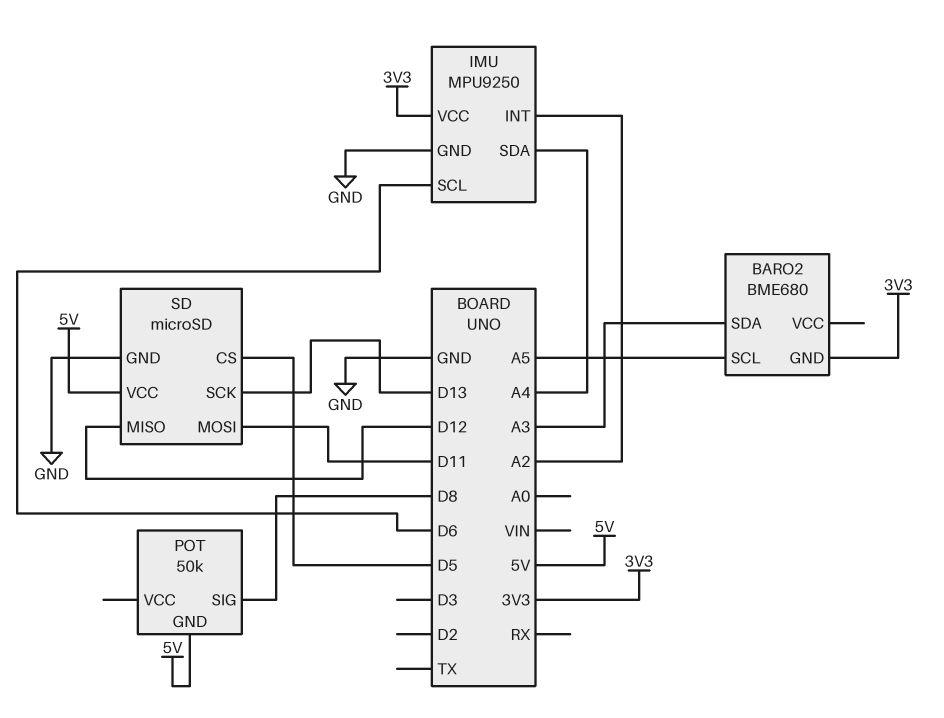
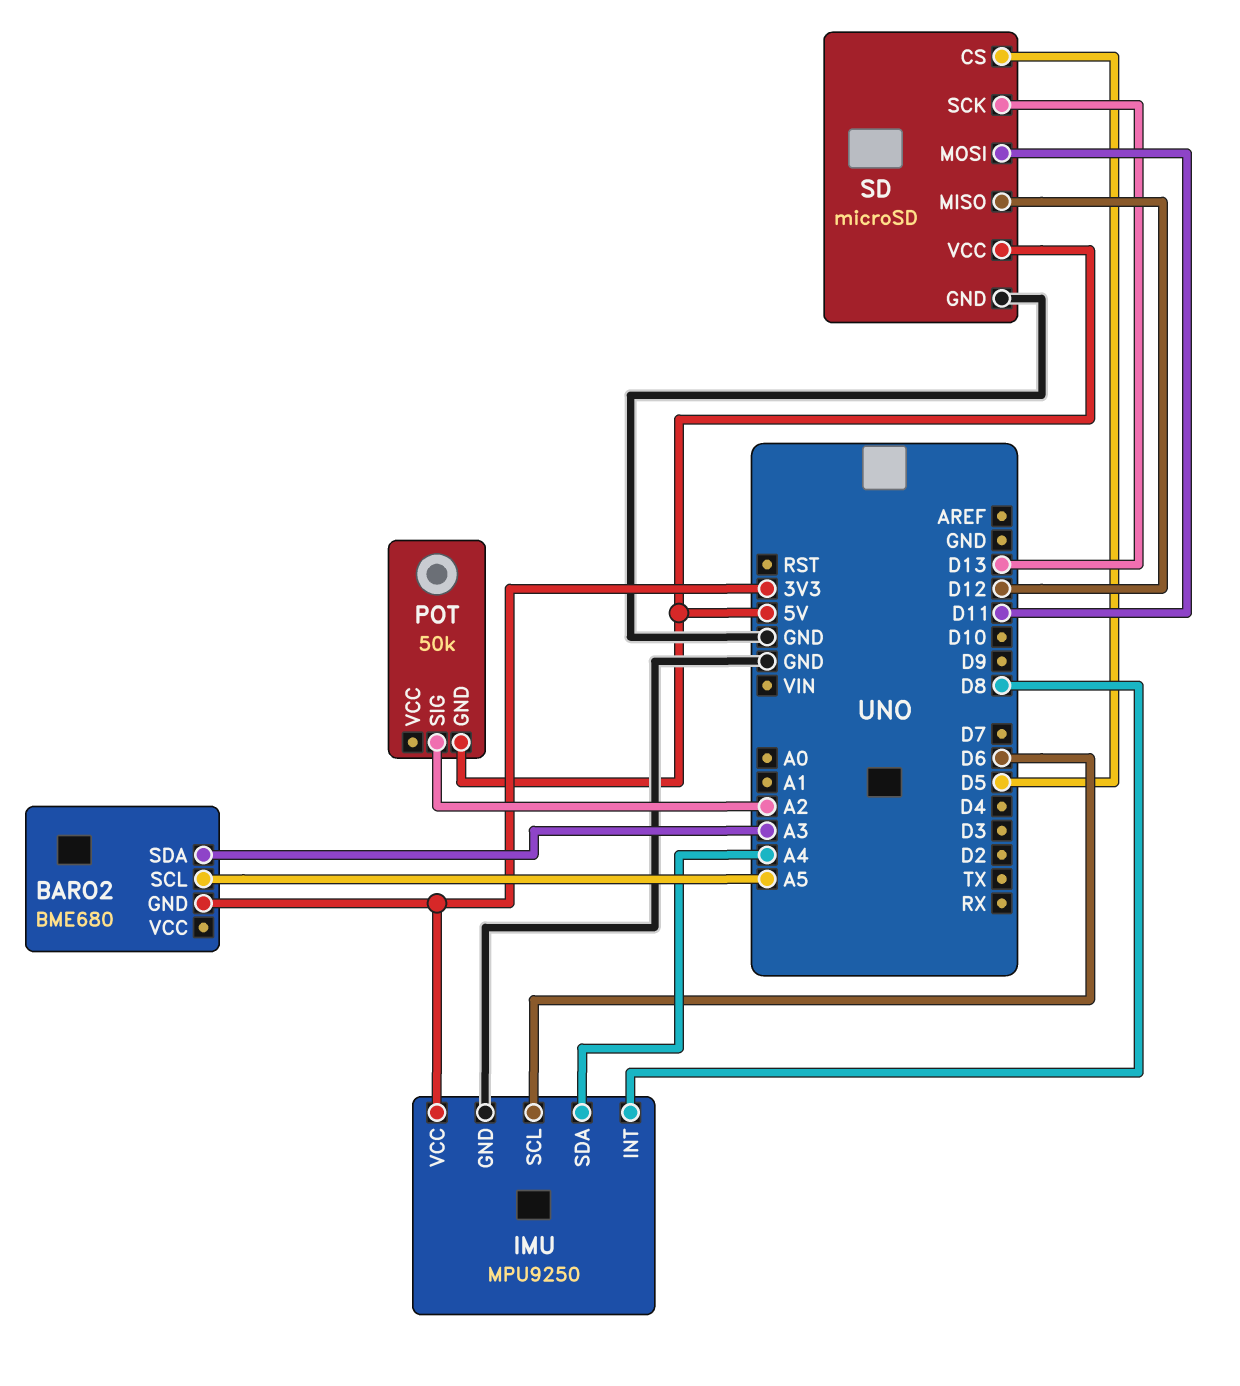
IMU pin INT: A2 -> D8
POT pin SIG: D8 -> A2

